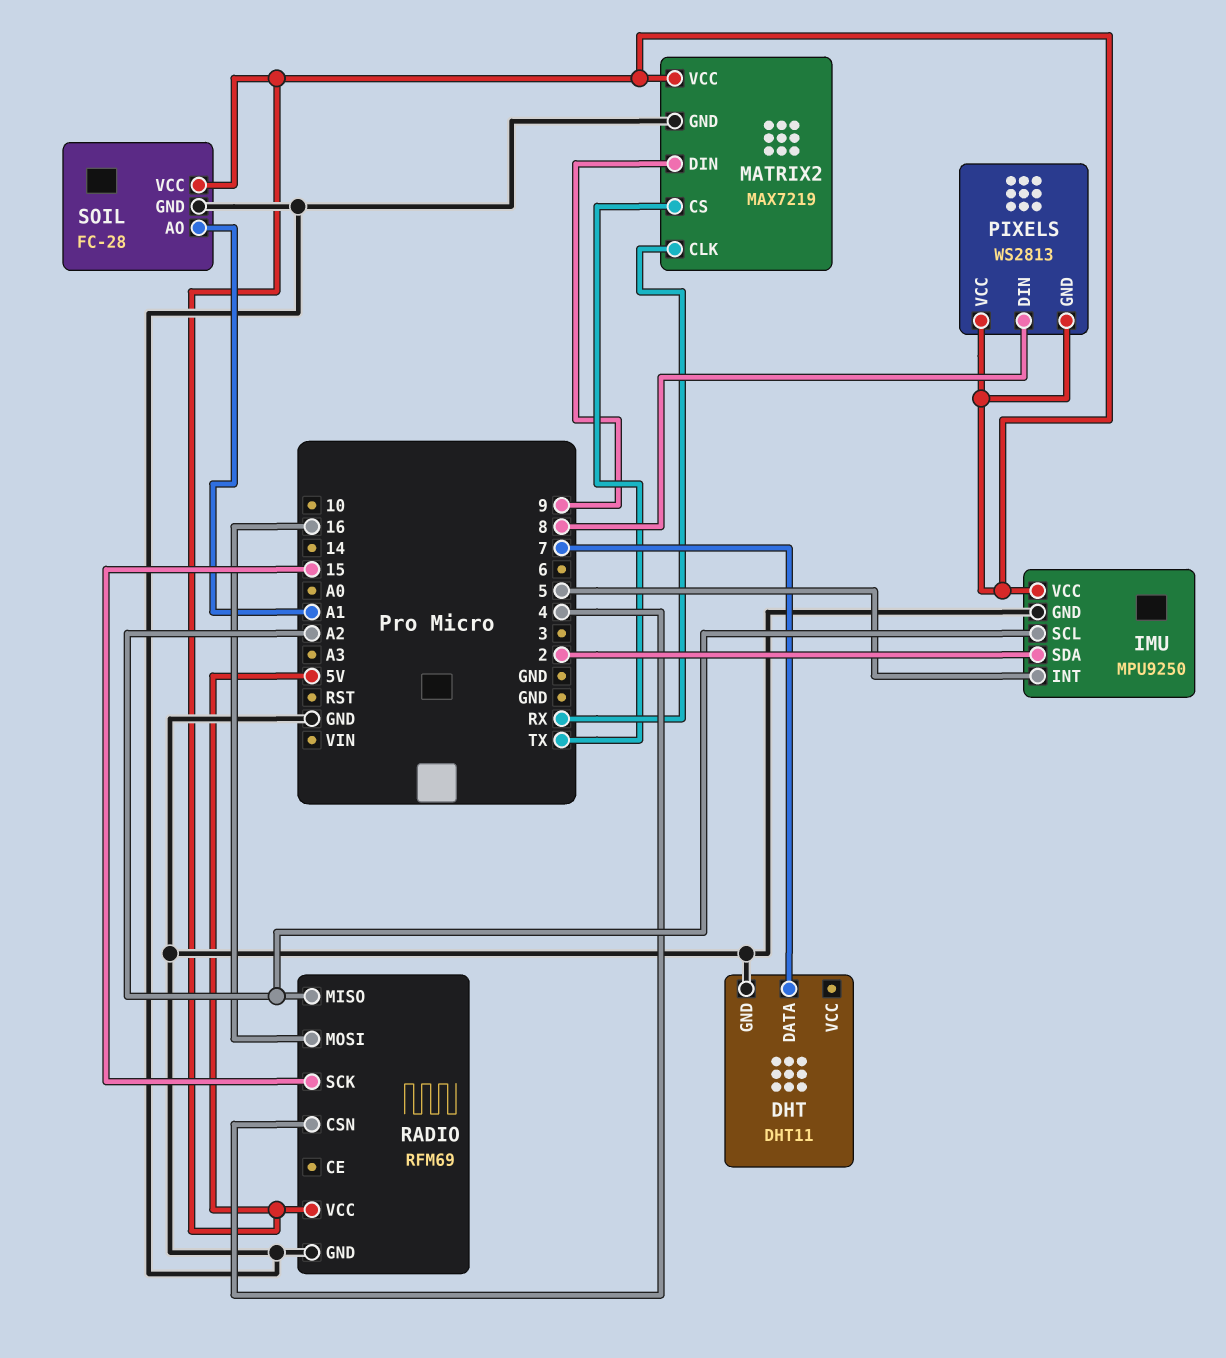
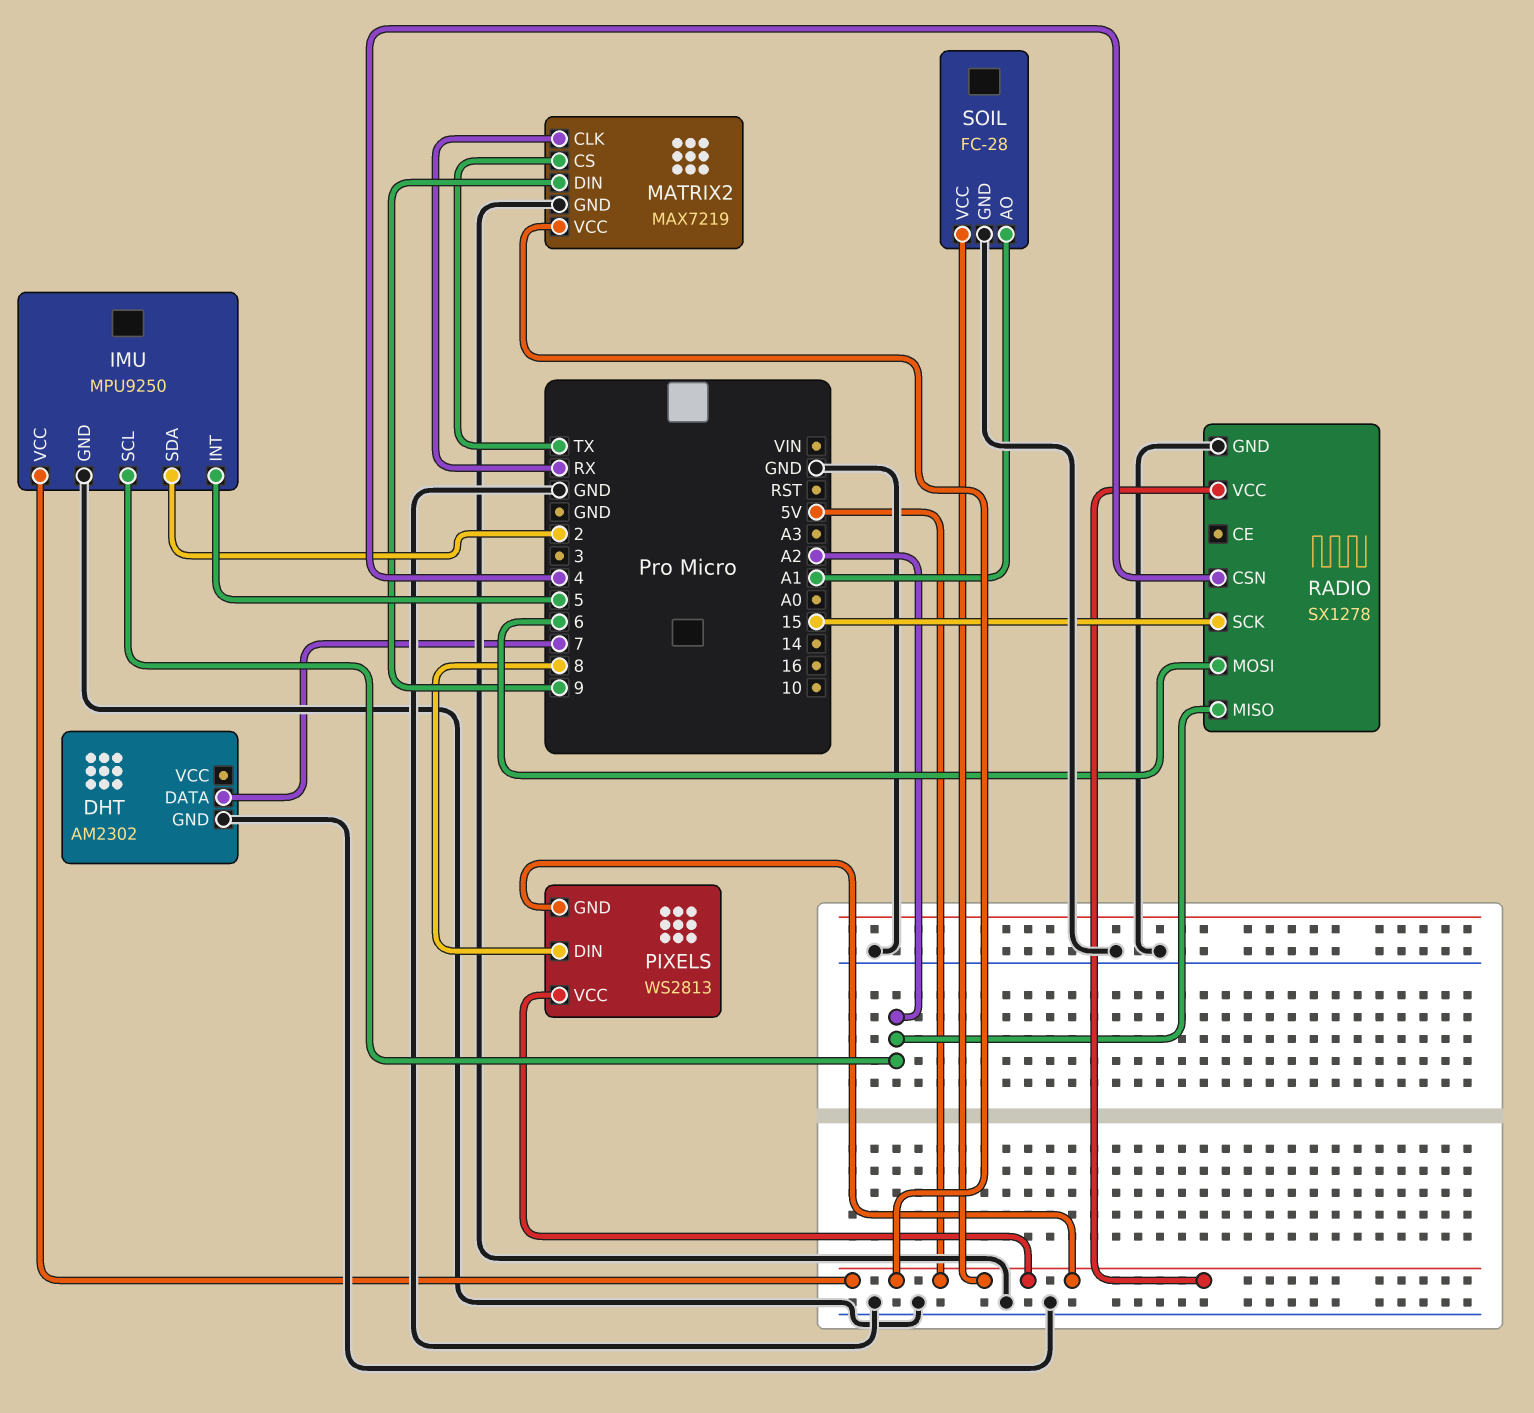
DHT: DHT11 -> AM2302
RADIO: RFM69 -> SX1278
RADIO pin MOSI: 16 -> 6

